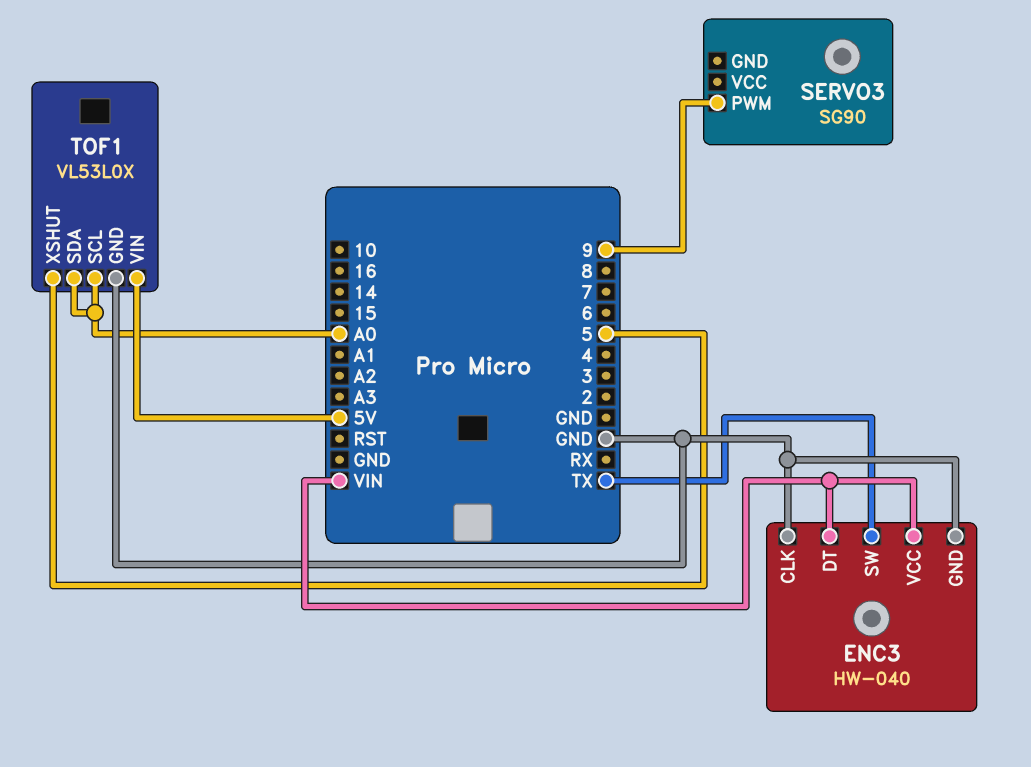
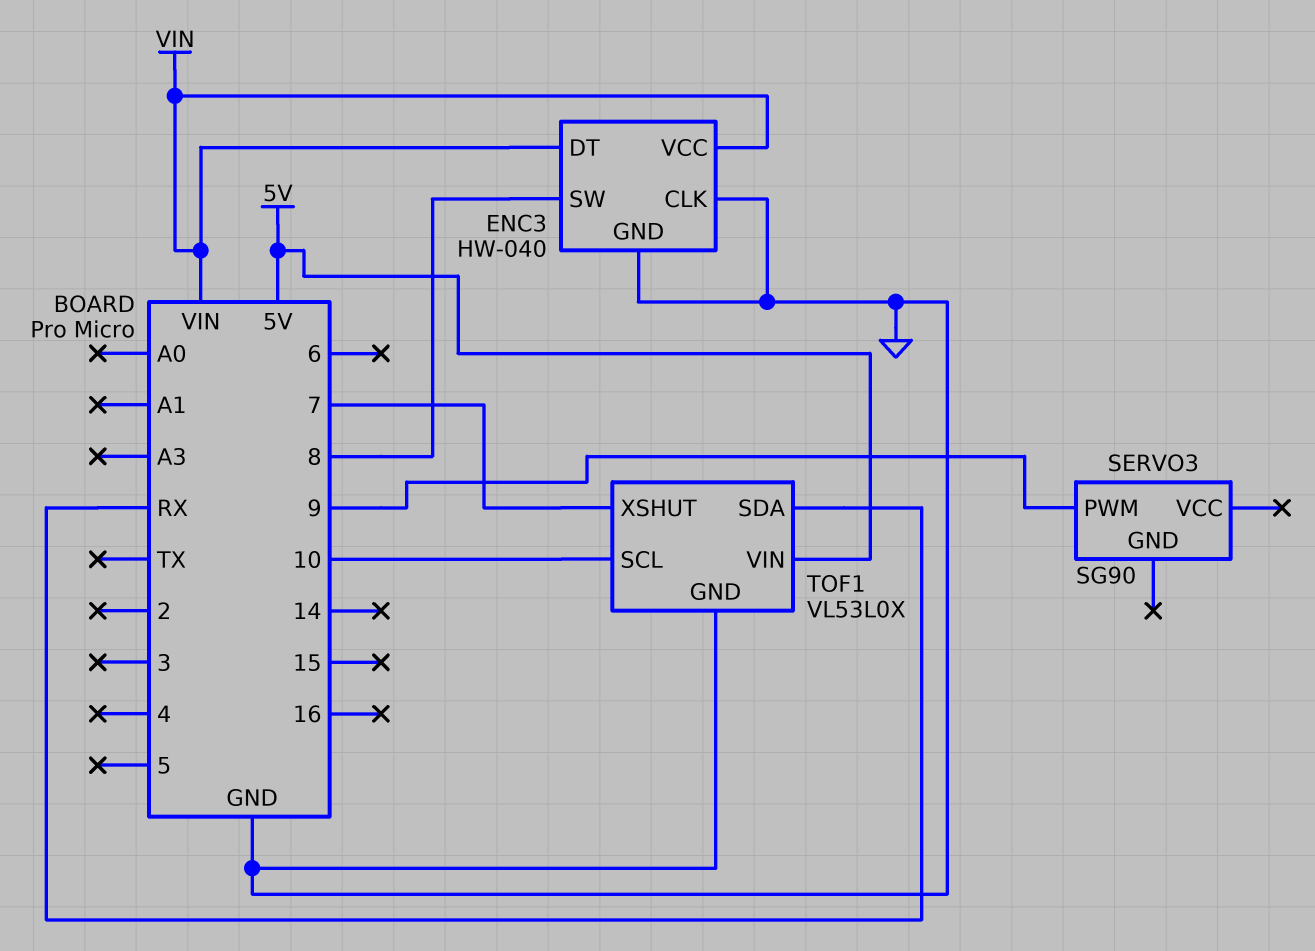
ENC3 pin SW: TX -> 8
TOF1 pin SCL: A0 -> 10
TOF1 pin SDA: A0 -> RX
TOF1 pin XSHUT: 5 -> 7

